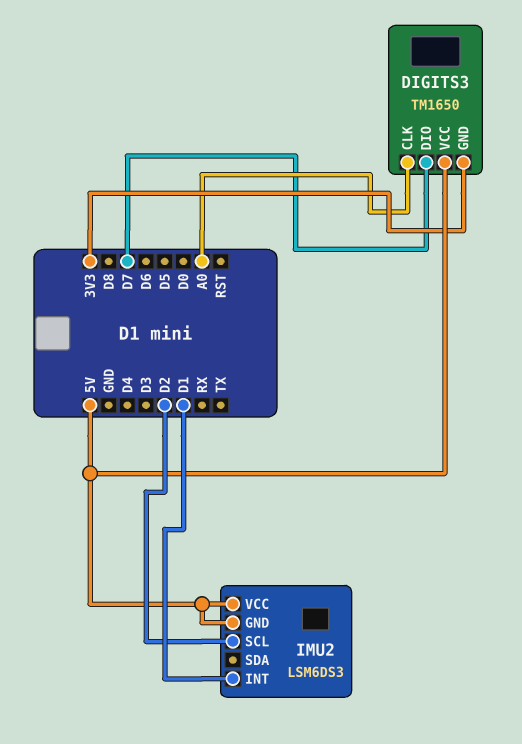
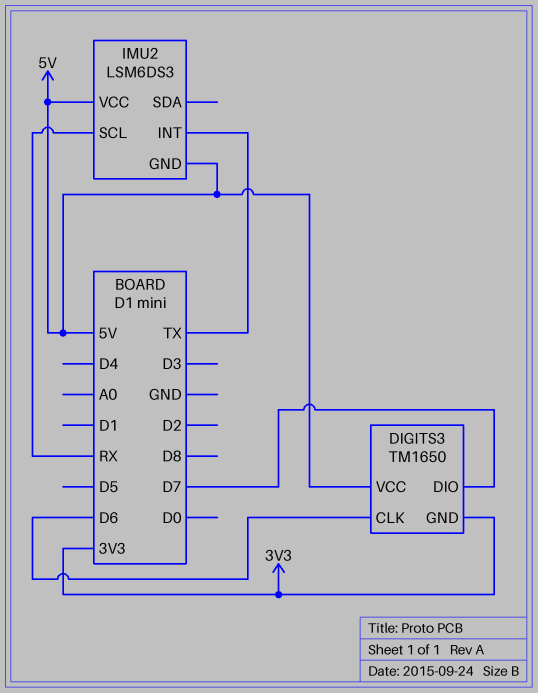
DIGITS3 pin CLK: A0 -> D6
IMU2 pin INT: D1 -> TX
IMU2 pin SCL: D2 -> RX

